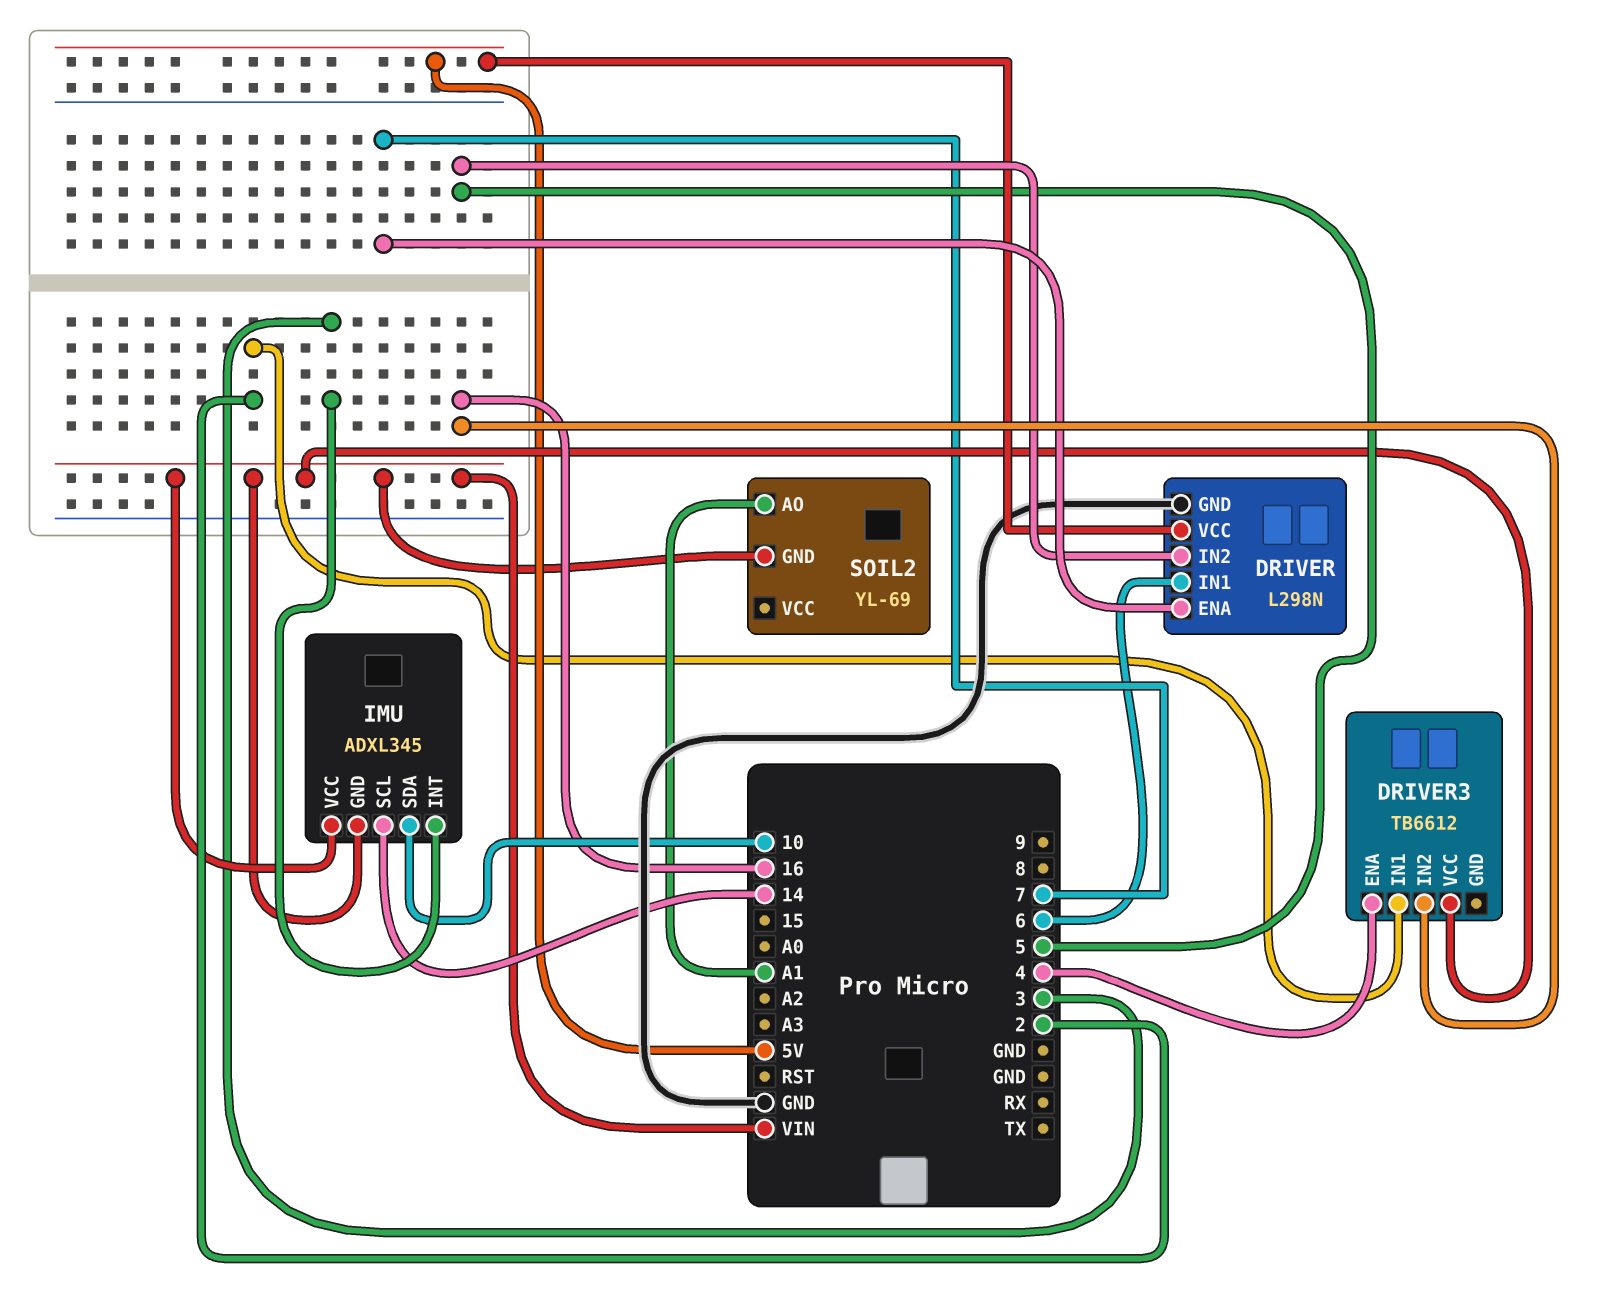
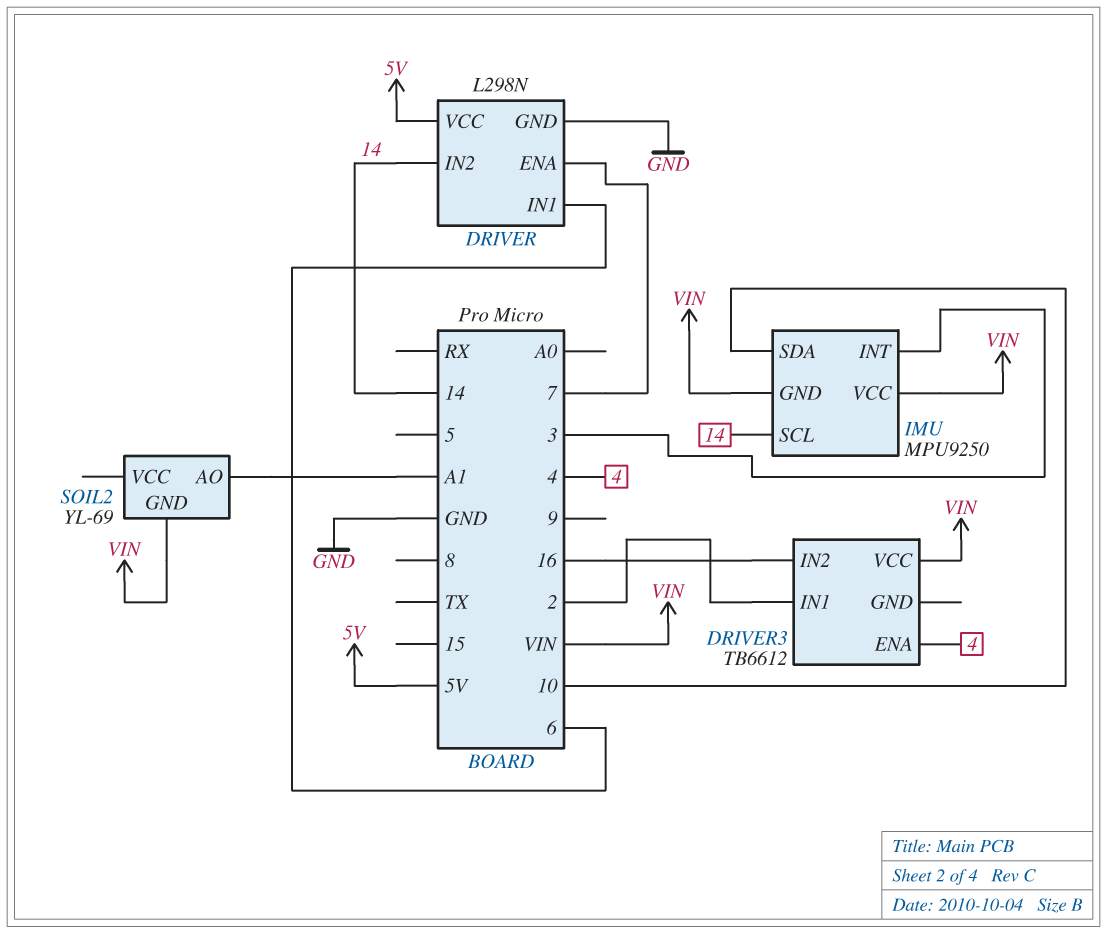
DRIVER pin IN2: 5 -> 14
IMU: ADXL345 -> MPU9250

